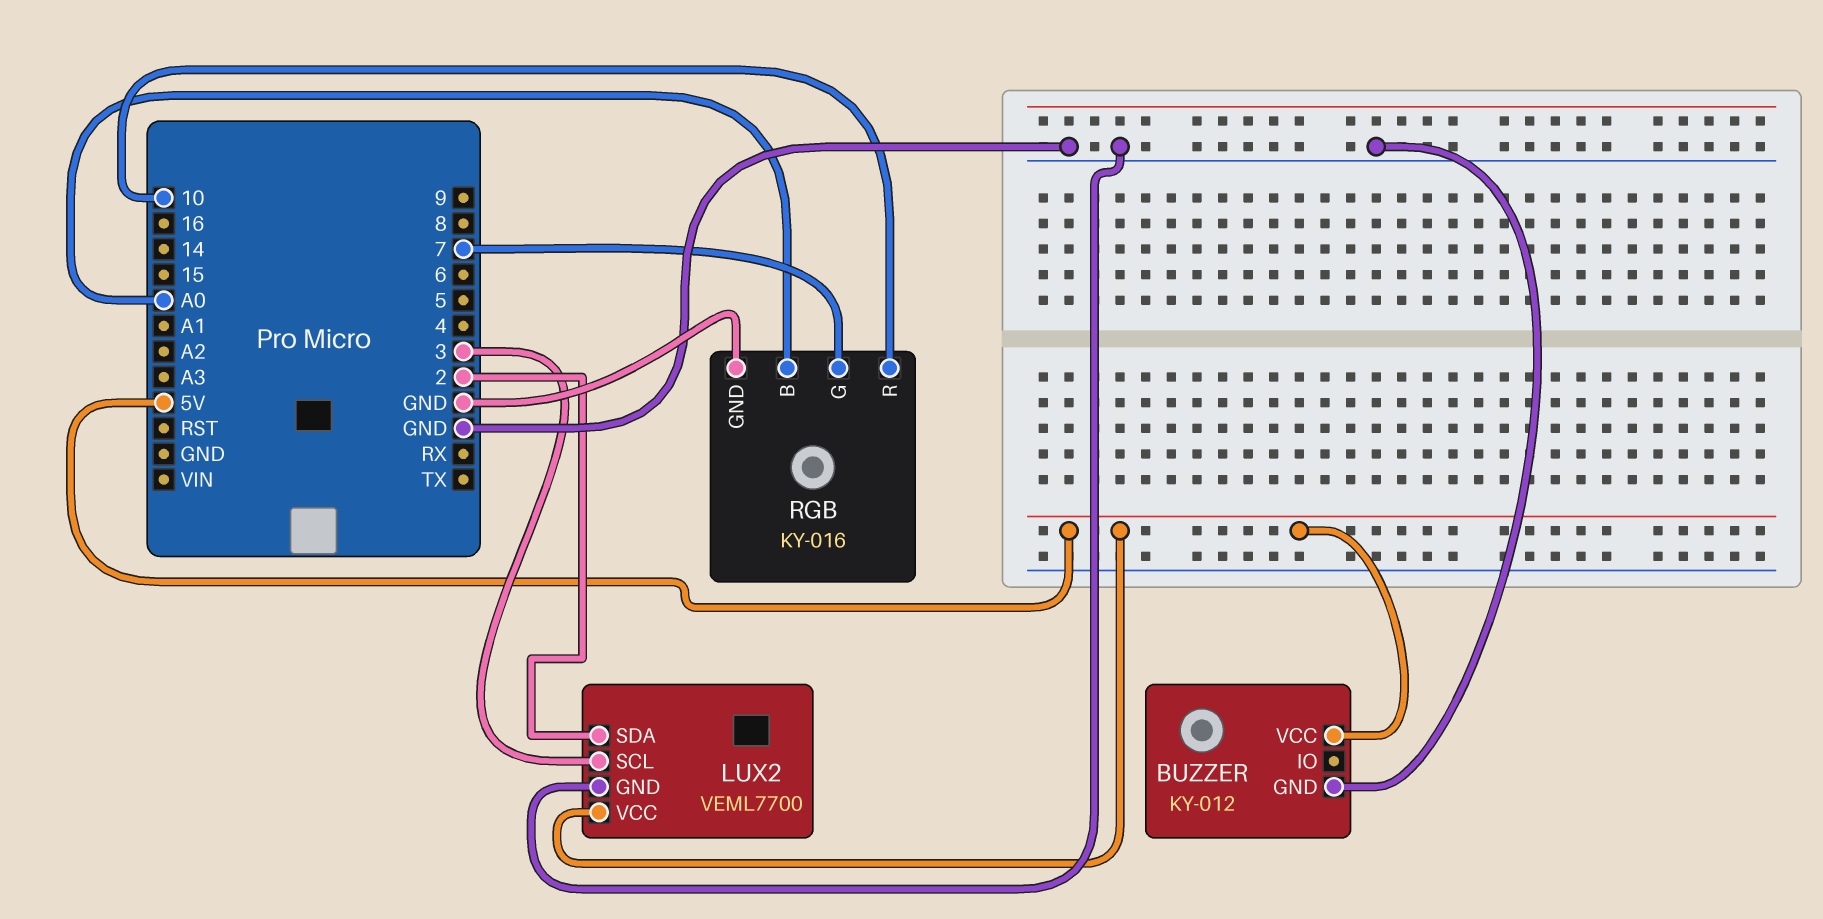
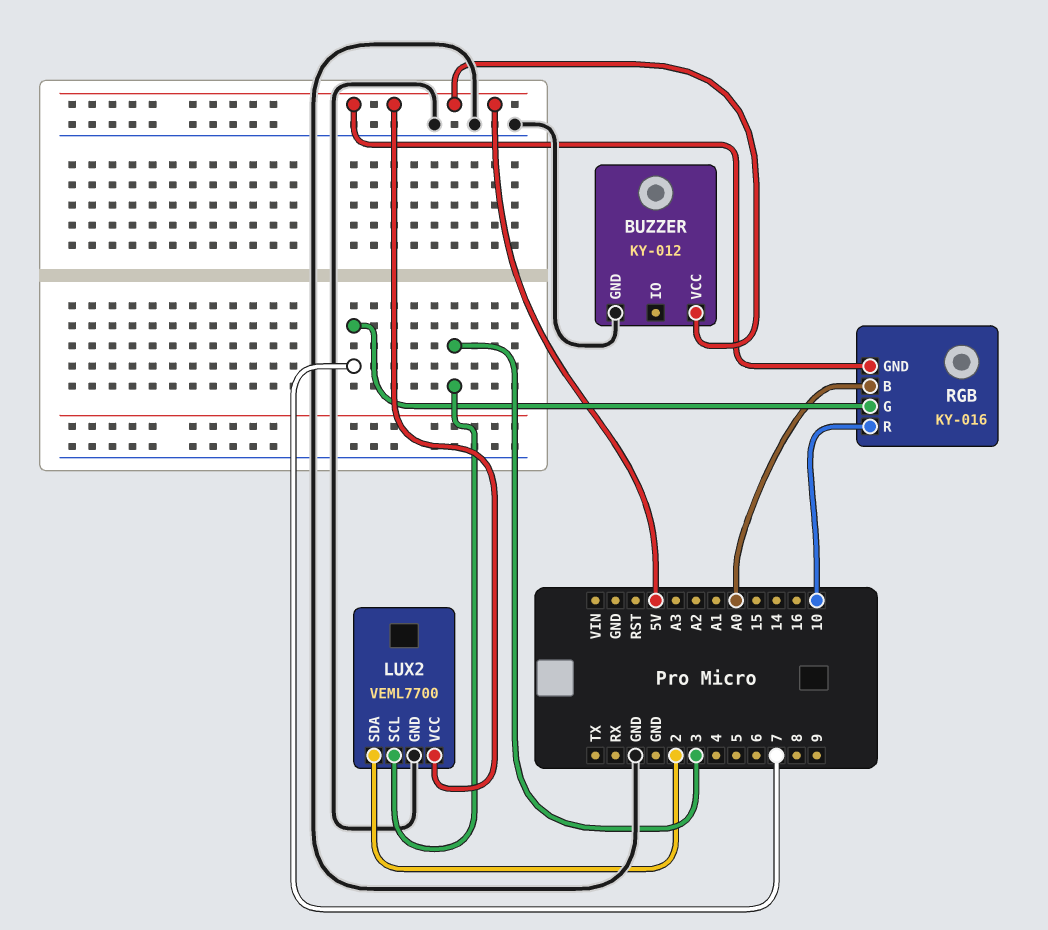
RGB pin GND: GND -> 5V

